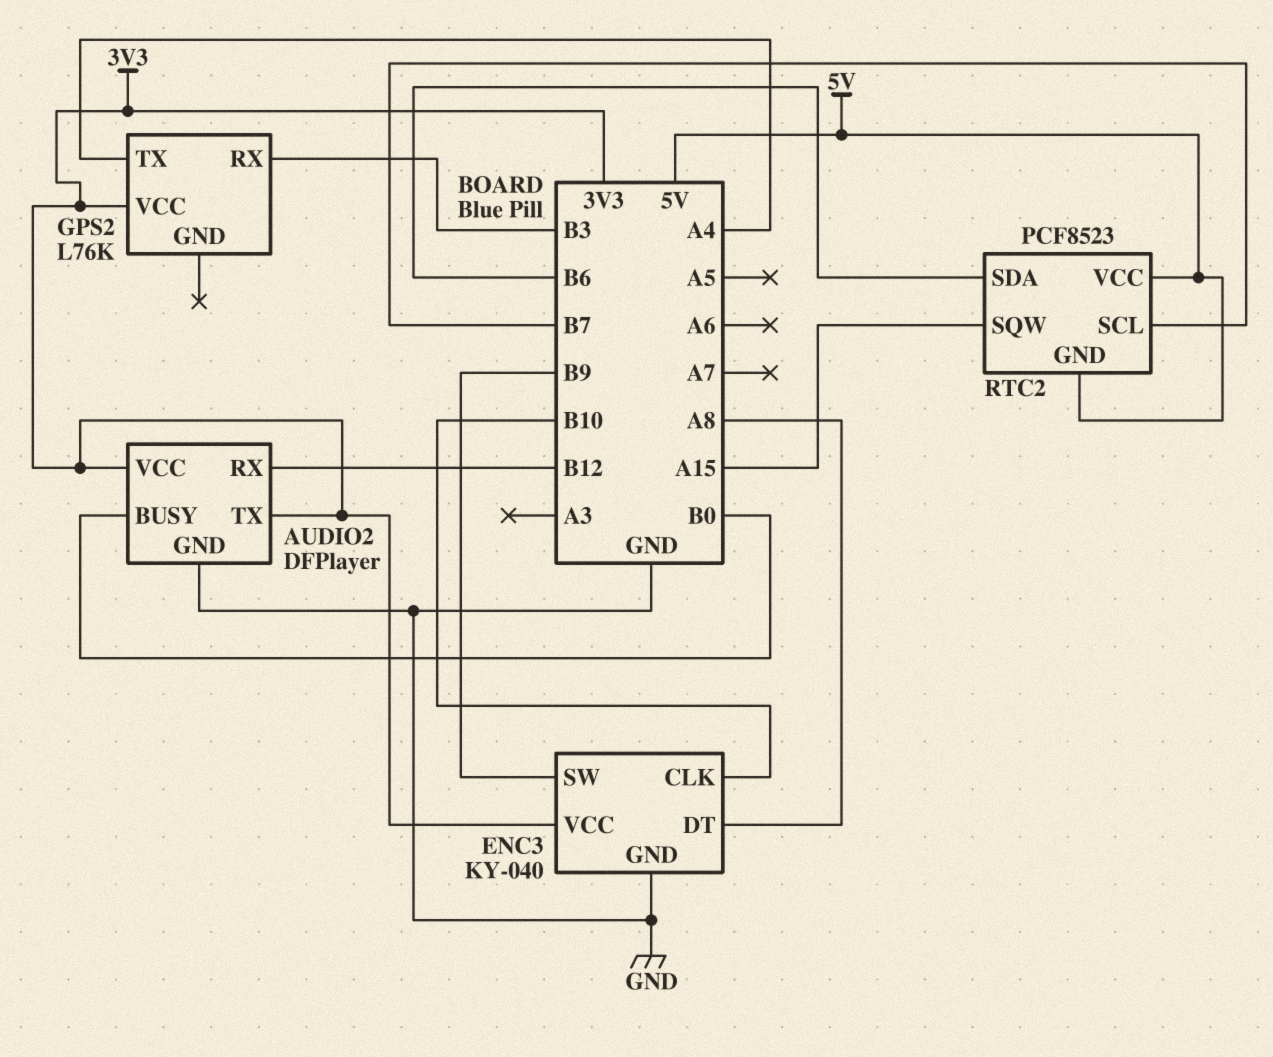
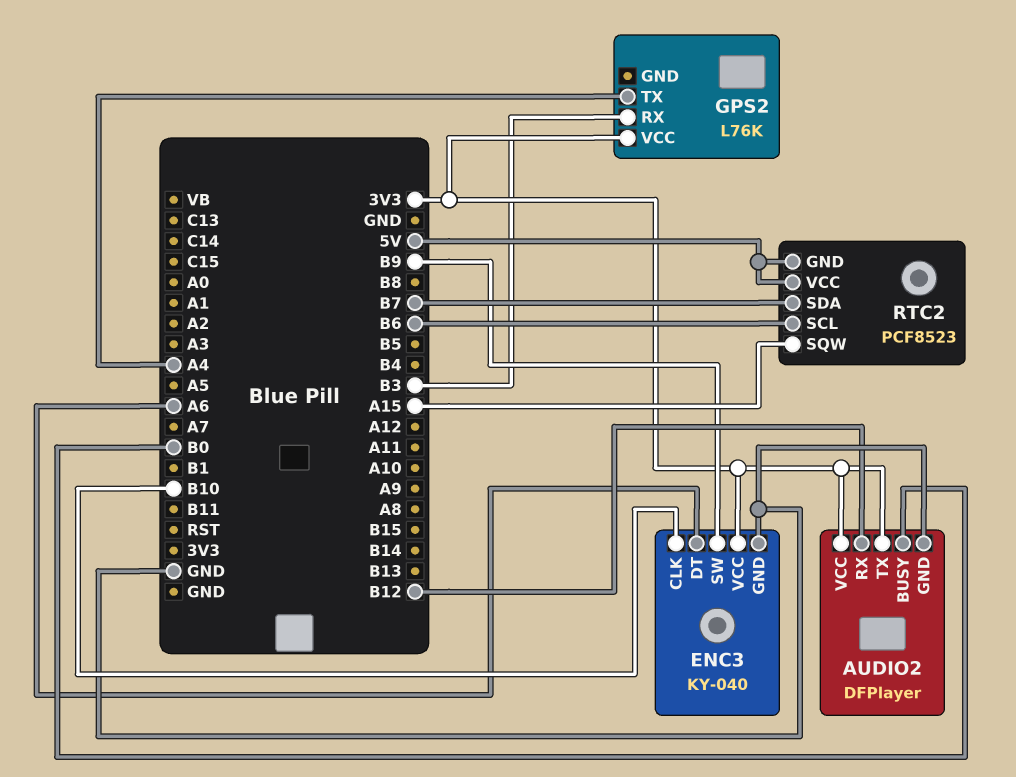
ENC3 pin DT: A8 -> A6
RTC2 pin SCL: B7 -> B6
RTC2 pin SDA: B6 -> B7

